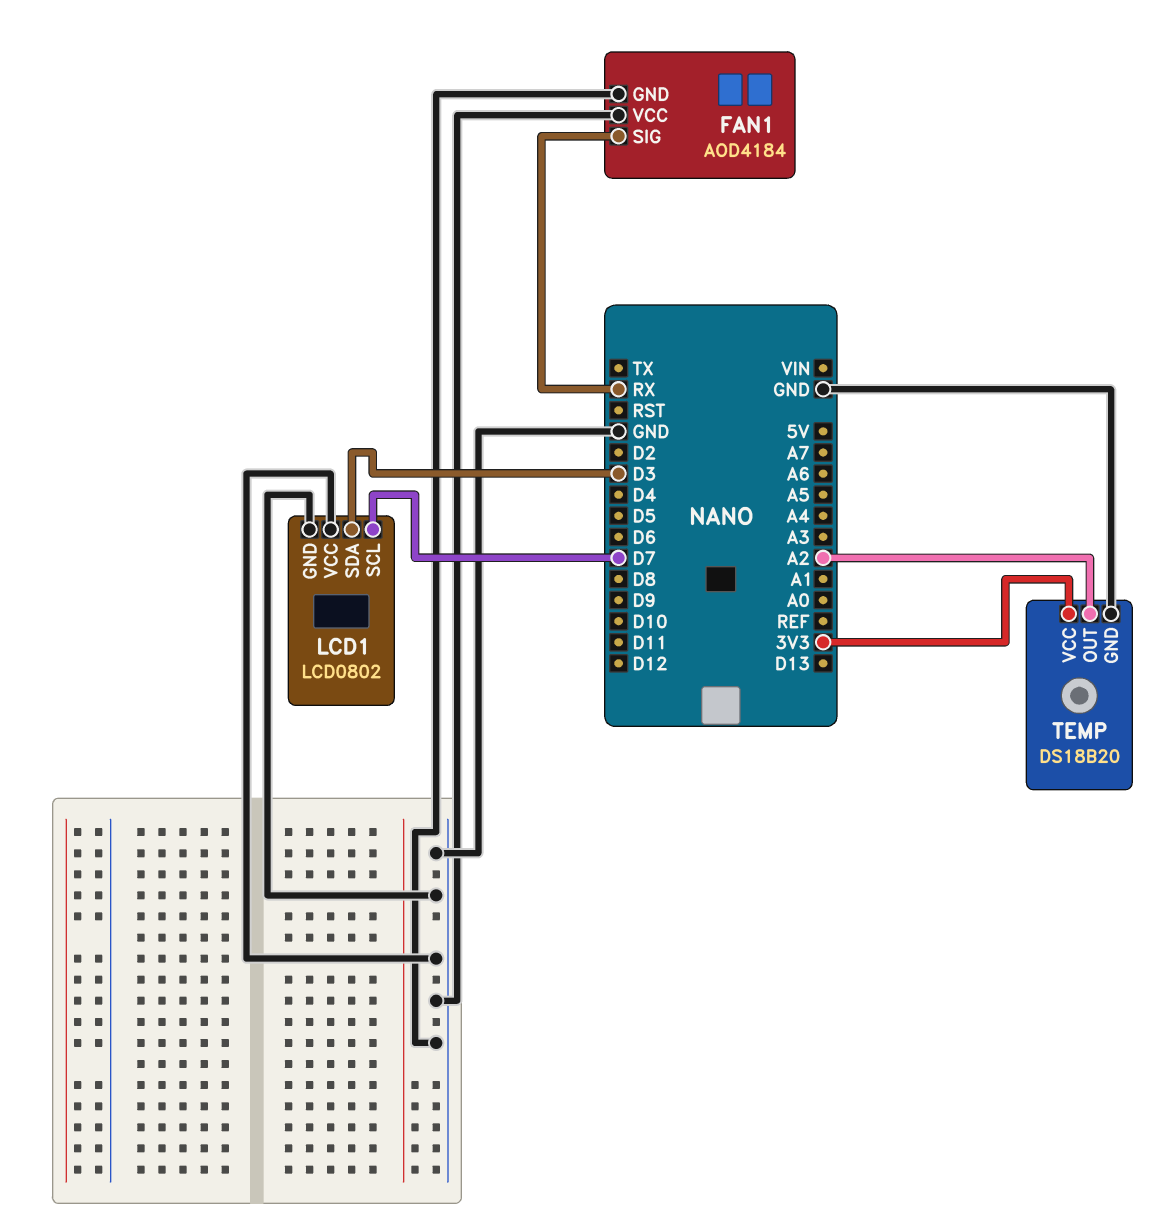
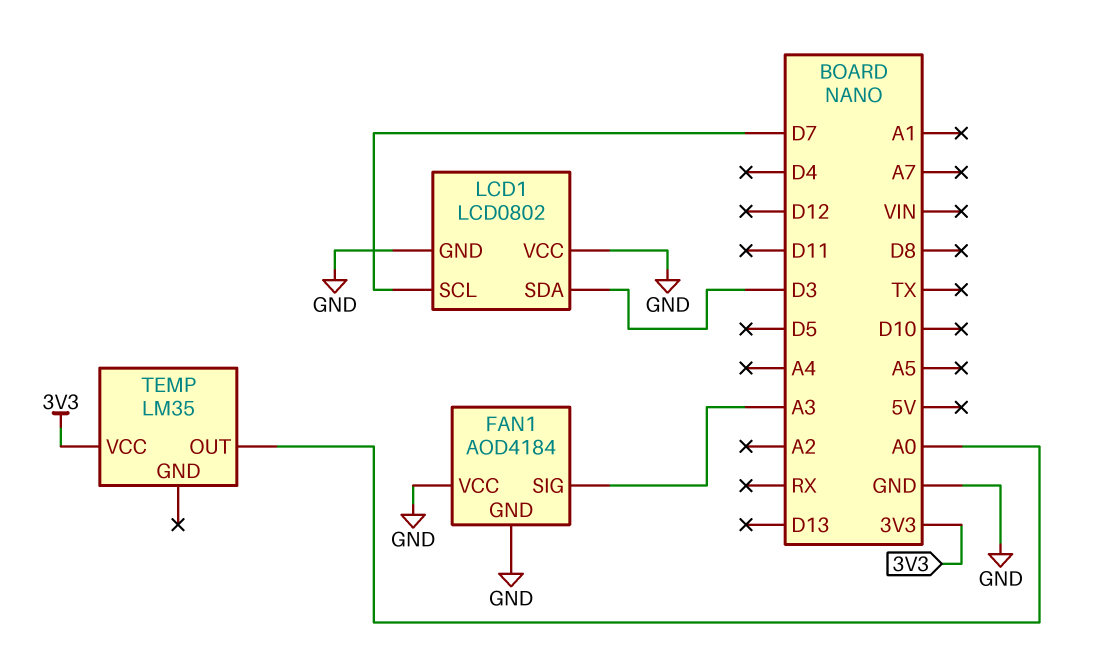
FAN1 pin SIG: RX -> A3
TEMP: DS18B20 -> LM35
TEMP pin GND: GND -> none
TEMP pin OUT: A2 -> A0

